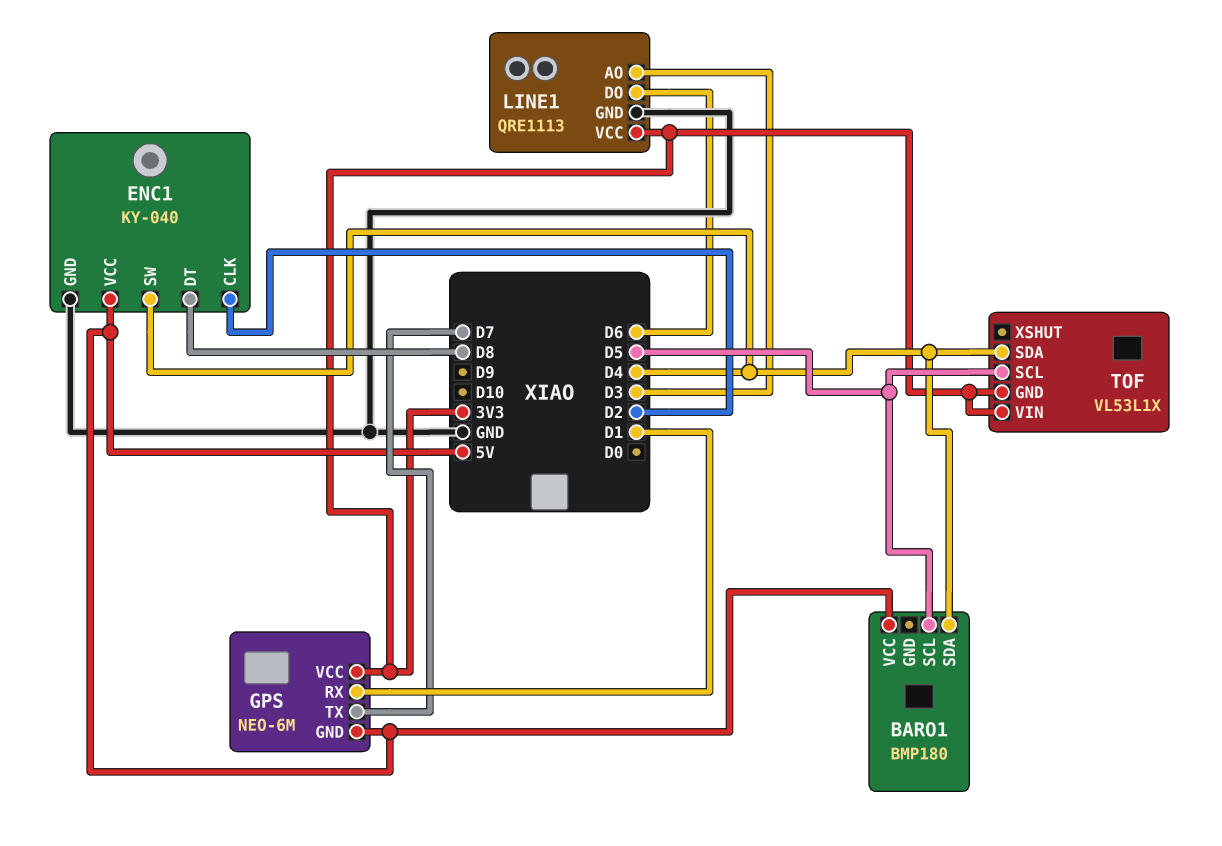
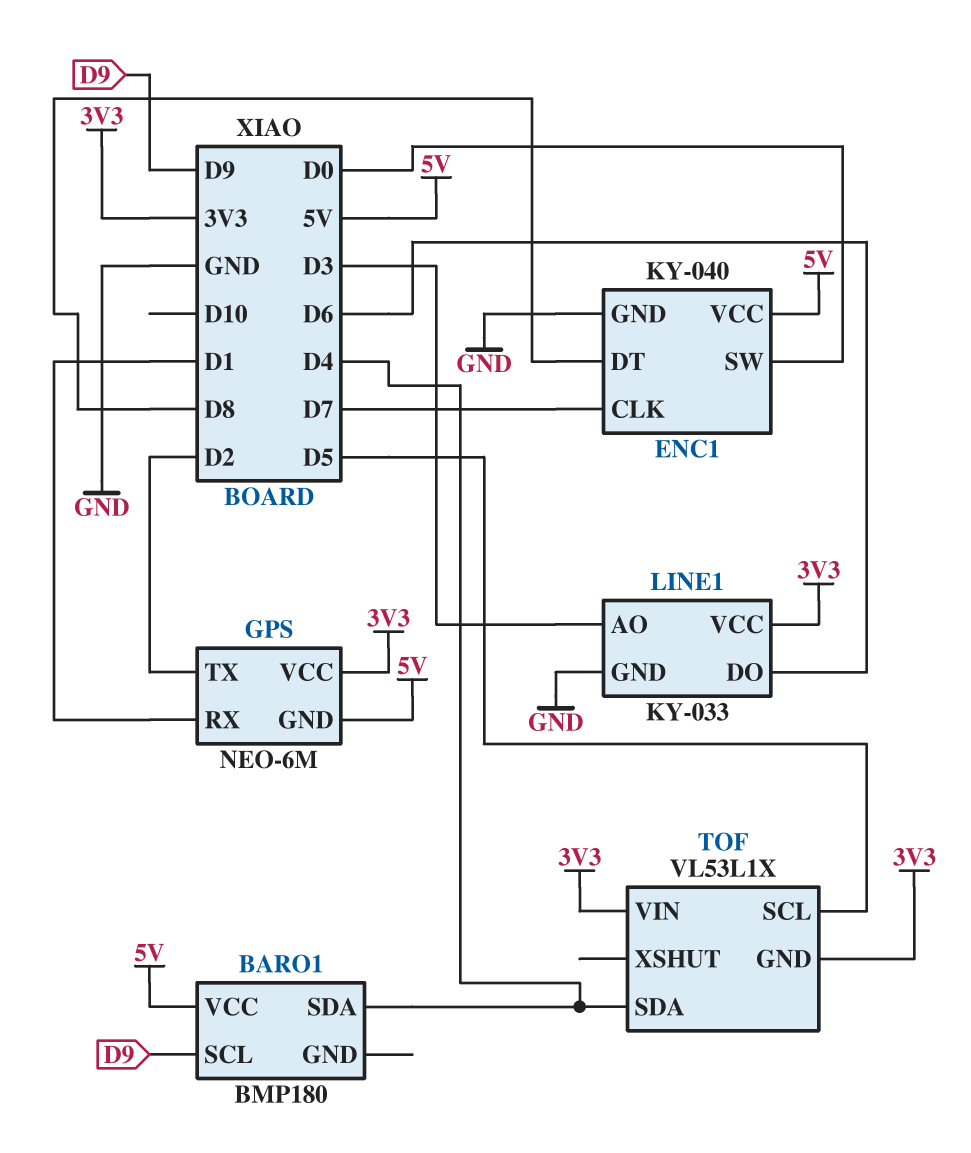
BARO1 pin SCL: D5 -> D9
ENC1 pin CLK: D2 -> D7
ENC1 pin SW: D4 -> D0
GPS pin TX: D7 -> D2
LINE1: QRE1113 -> KY-033

